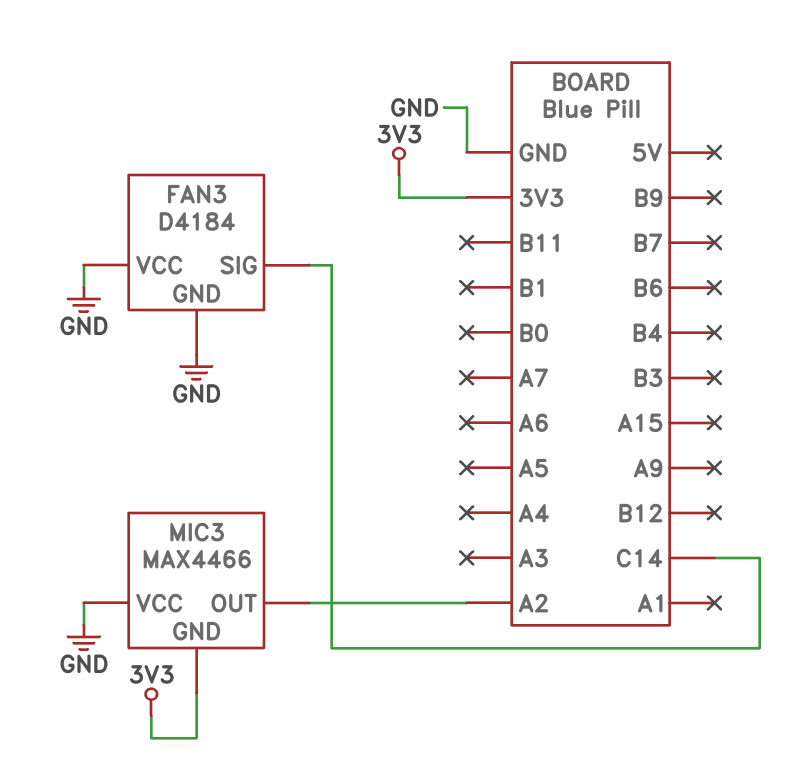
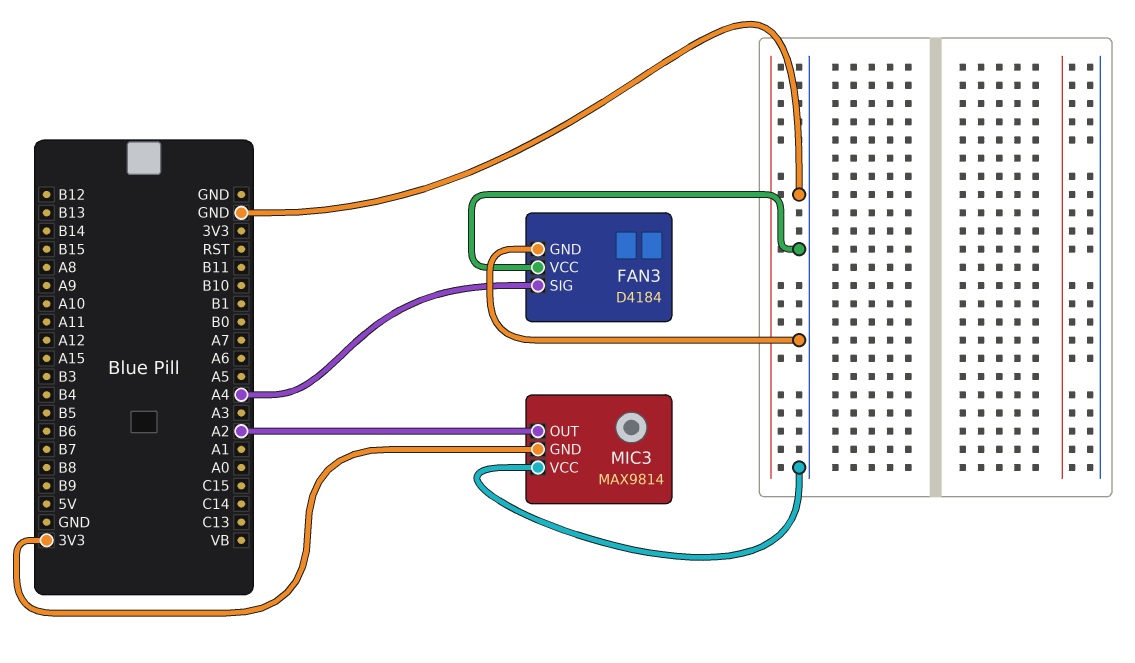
FAN3 pin SIG: C14 -> A4
MIC3: MAX4466 -> MAX9814

